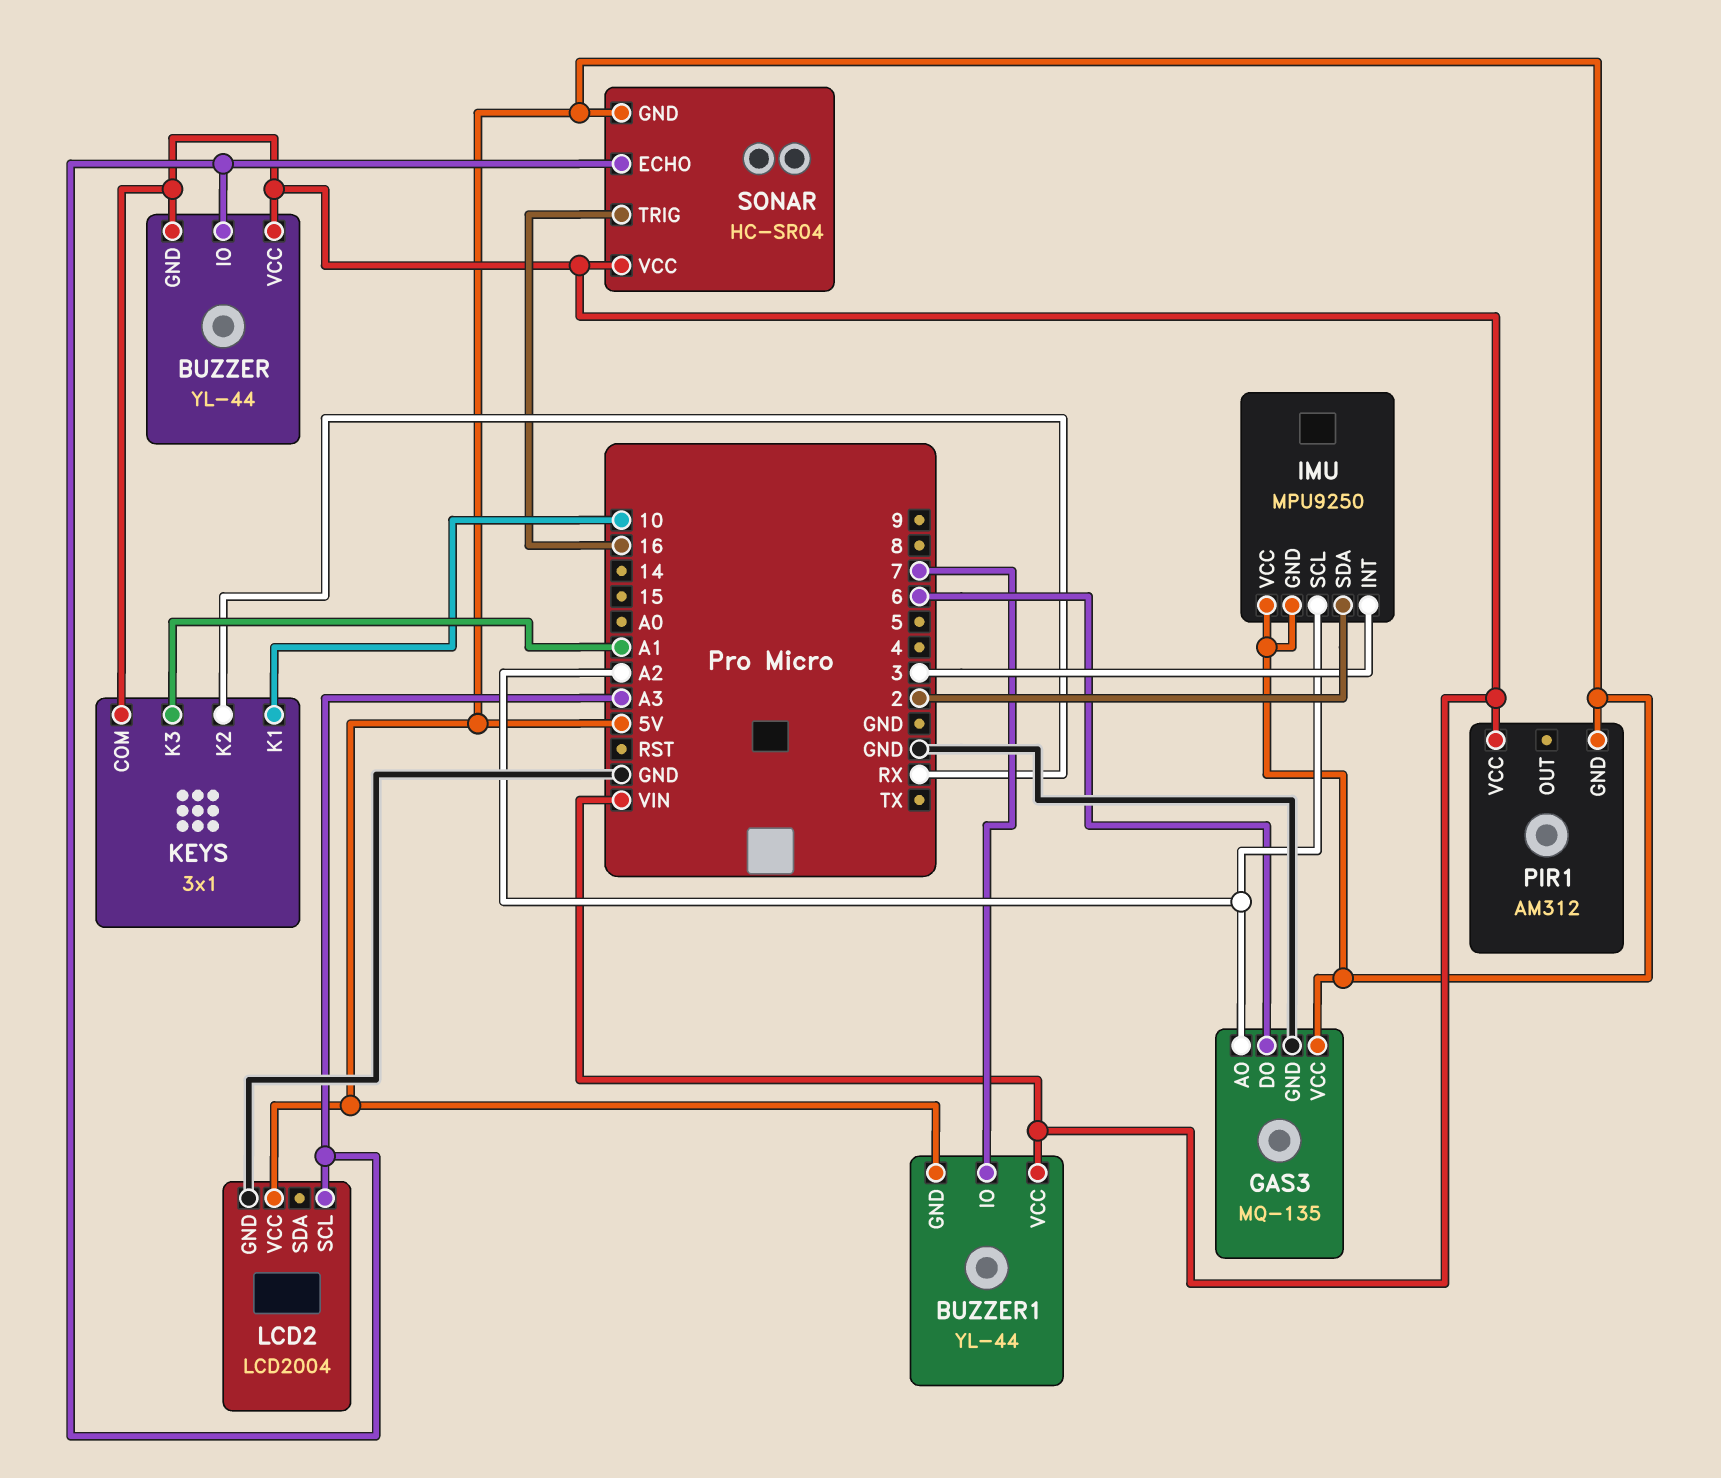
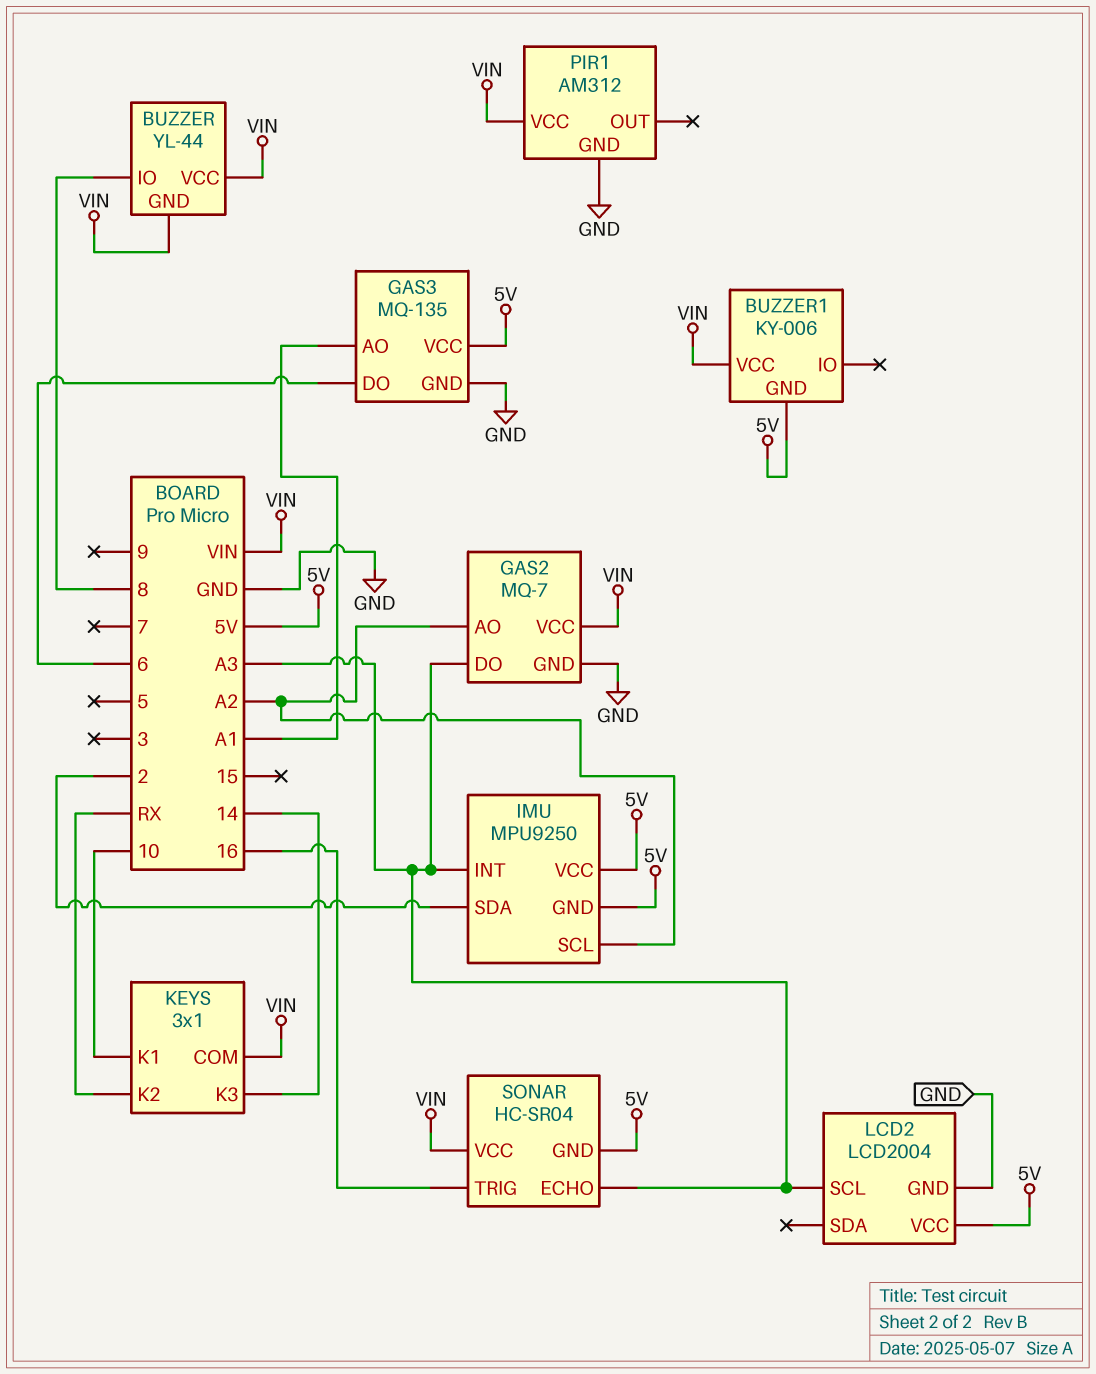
BUZZER pin IO: A3 -> 8
BUZZER1: YL-44 -> KY-006
BUZZER1 pin IO: 7 -> none
GAS2: none -> MQ-7
GAS2 pin AO: none -> A2
GAS2 pin DO: none -> A3
GAS2 pin GND: none -> GND
GAS2 pin VCC: none -> VIN
GAS3 pin AO: A2 -> A1
IMU pin INT: 3 -> A3
KEYS pin K3: A1 -> 14
PIR1 pin GND: 5V -> GND

